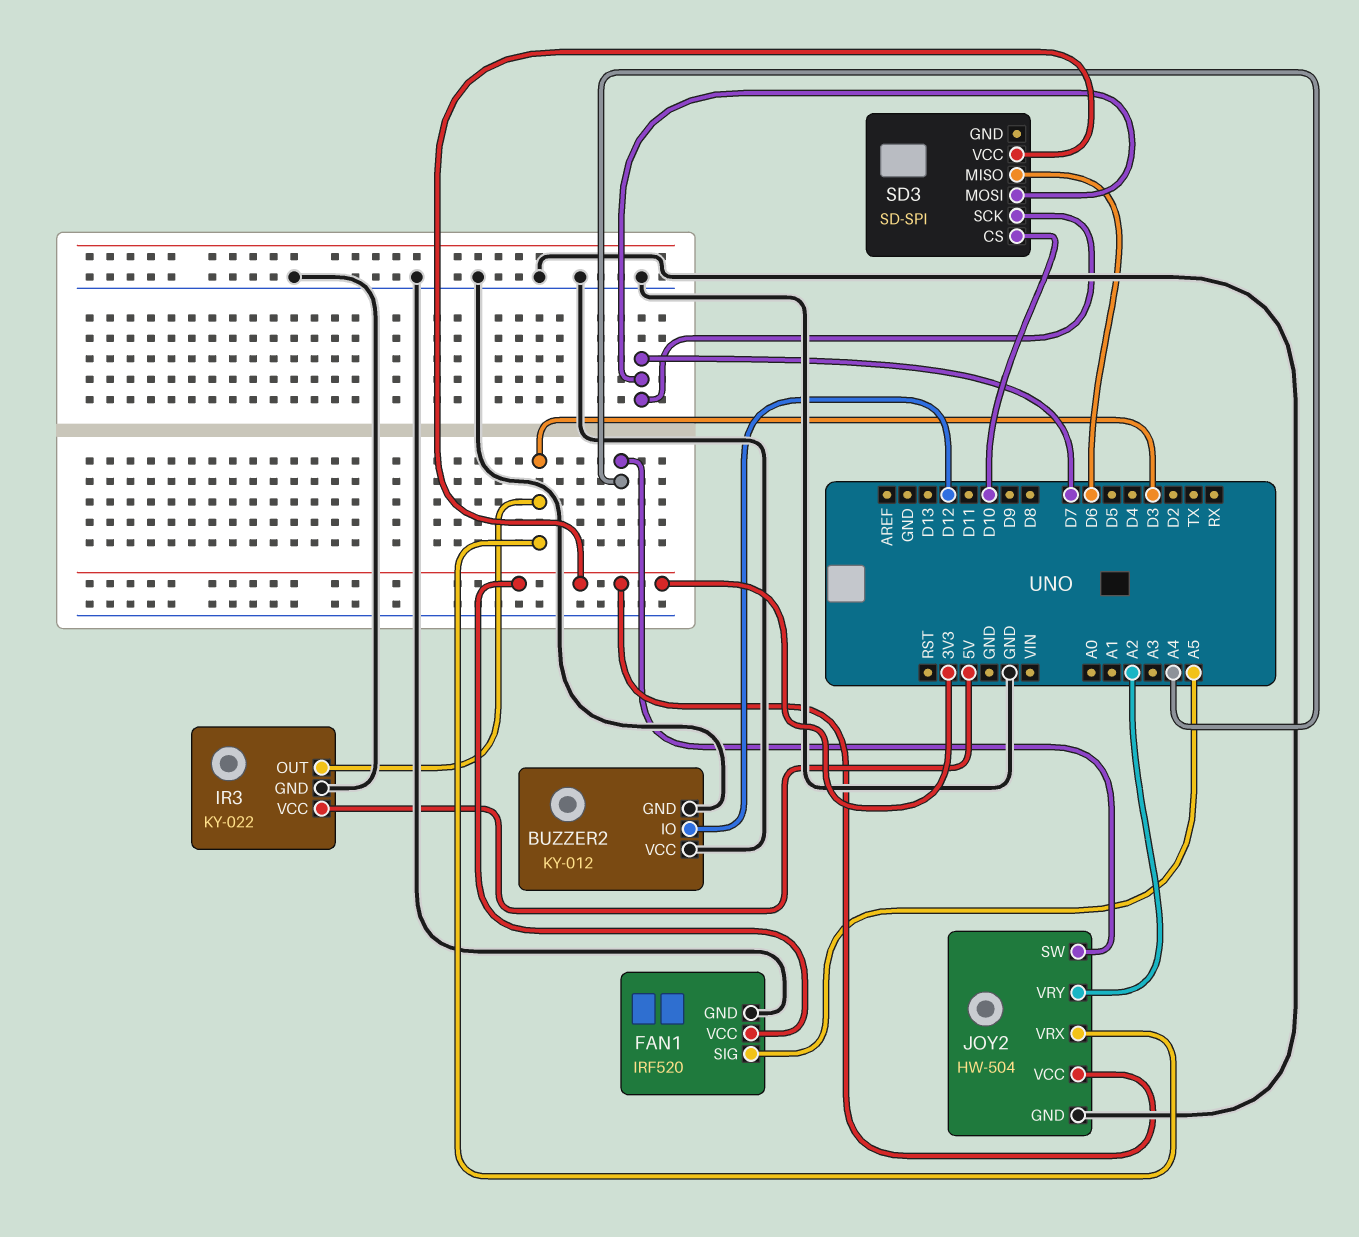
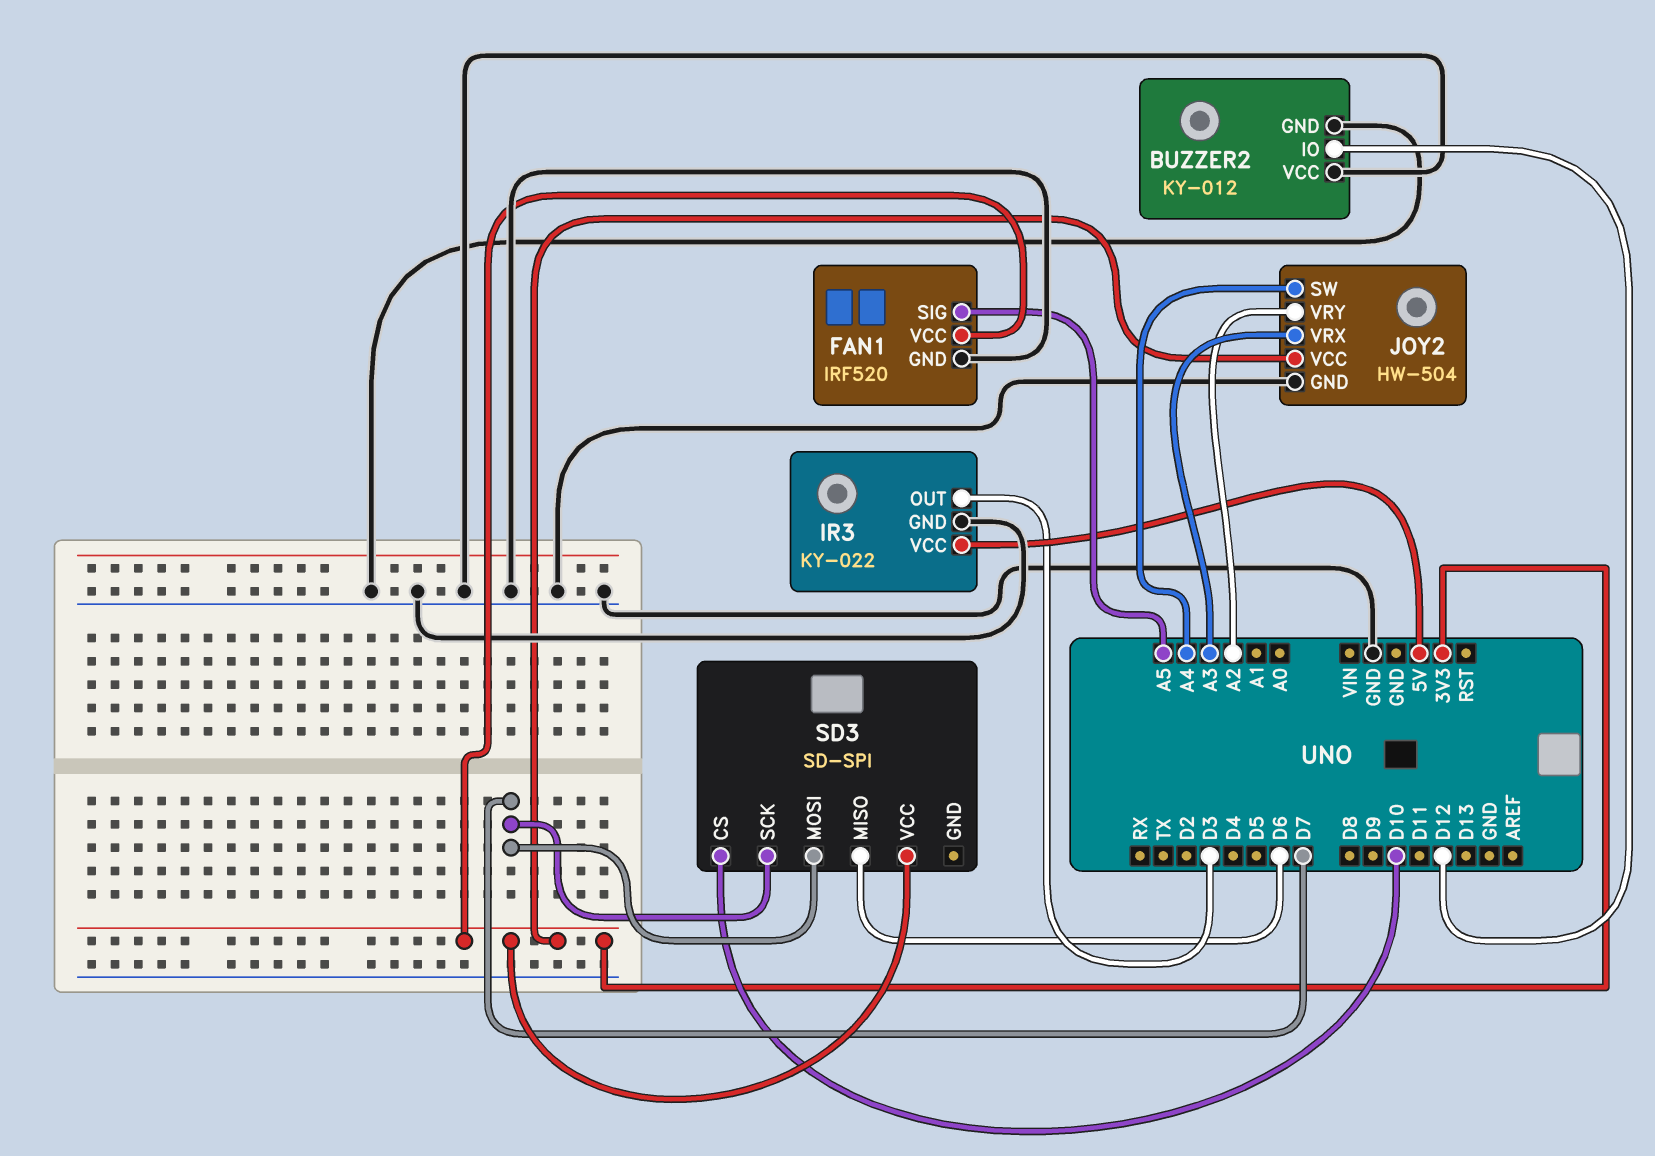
JOY2 pin VRX: D3 -> A3

